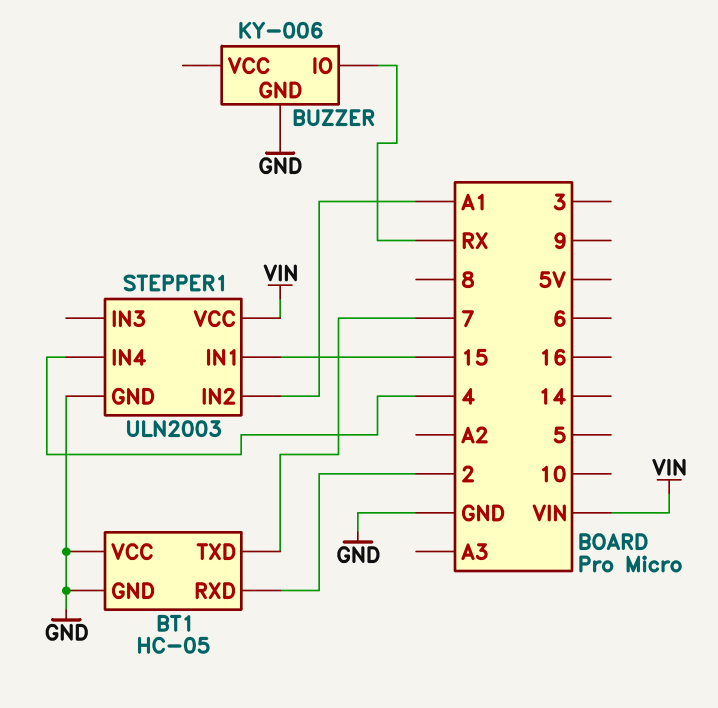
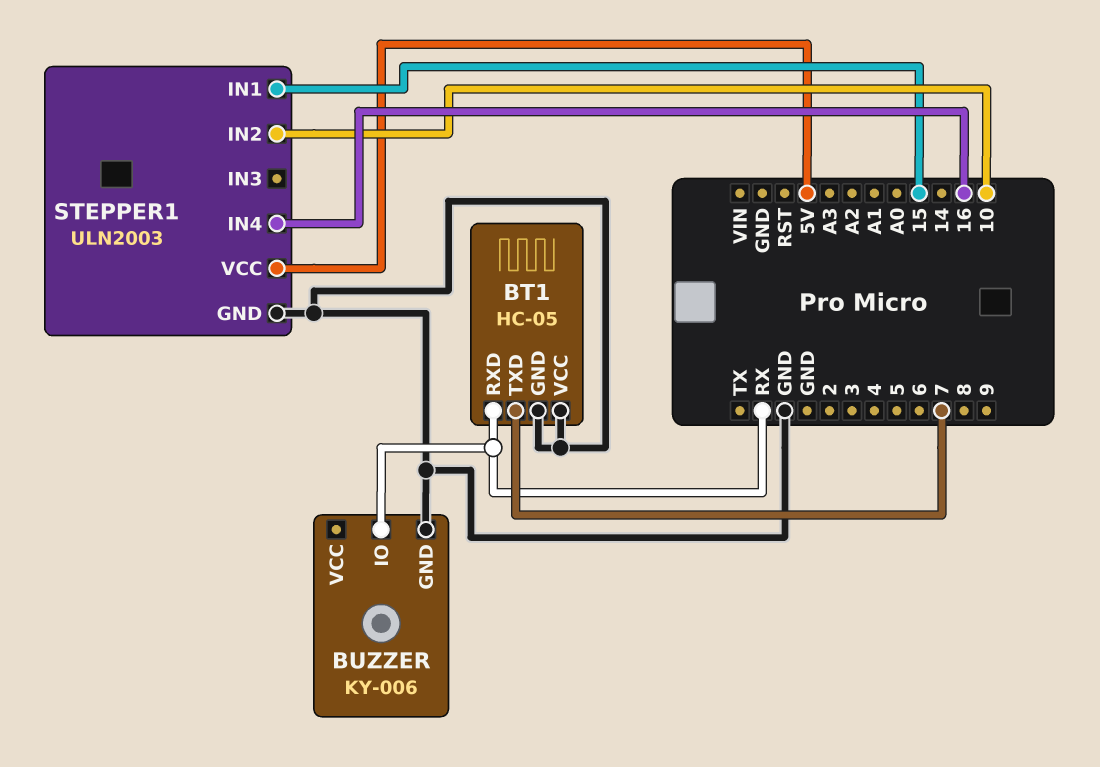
BT1 pin RXD: 2 -> RX
STEPPER1 pin IN2: A1 -> 10
STEPPER1 pin IN4: 4 -> 16
STEPPER1 pin VCC: VIN -> 5V

